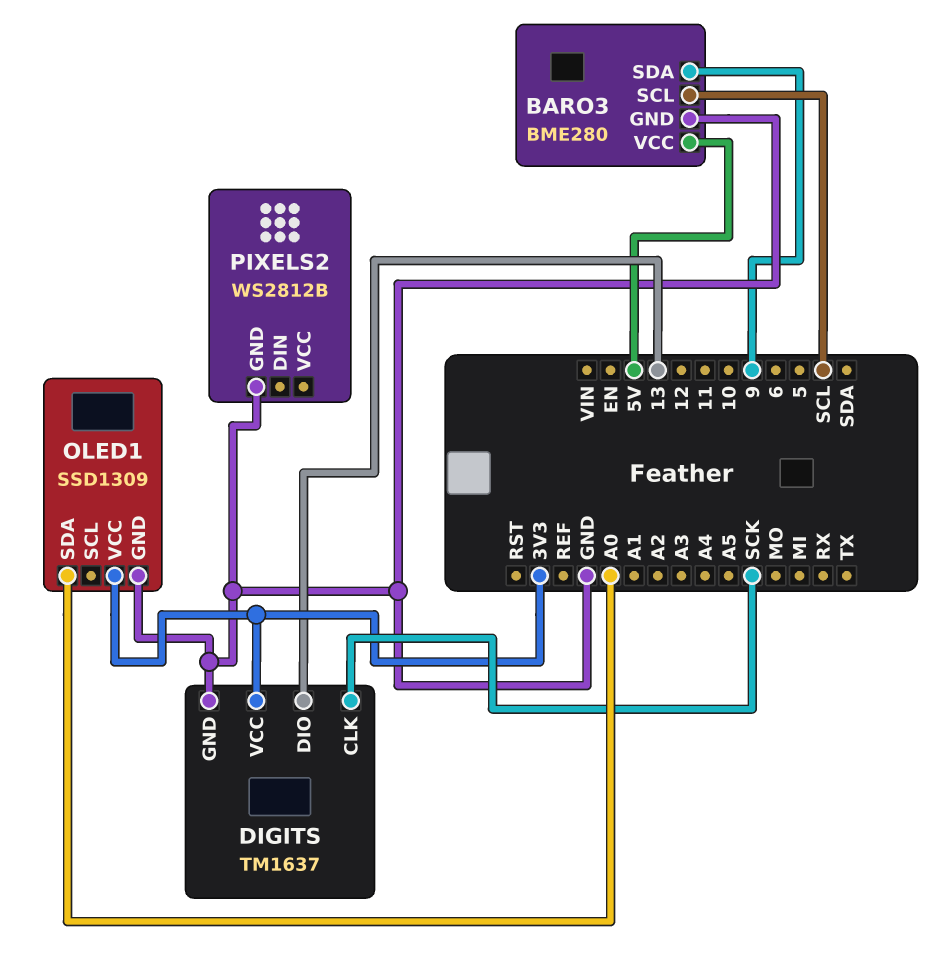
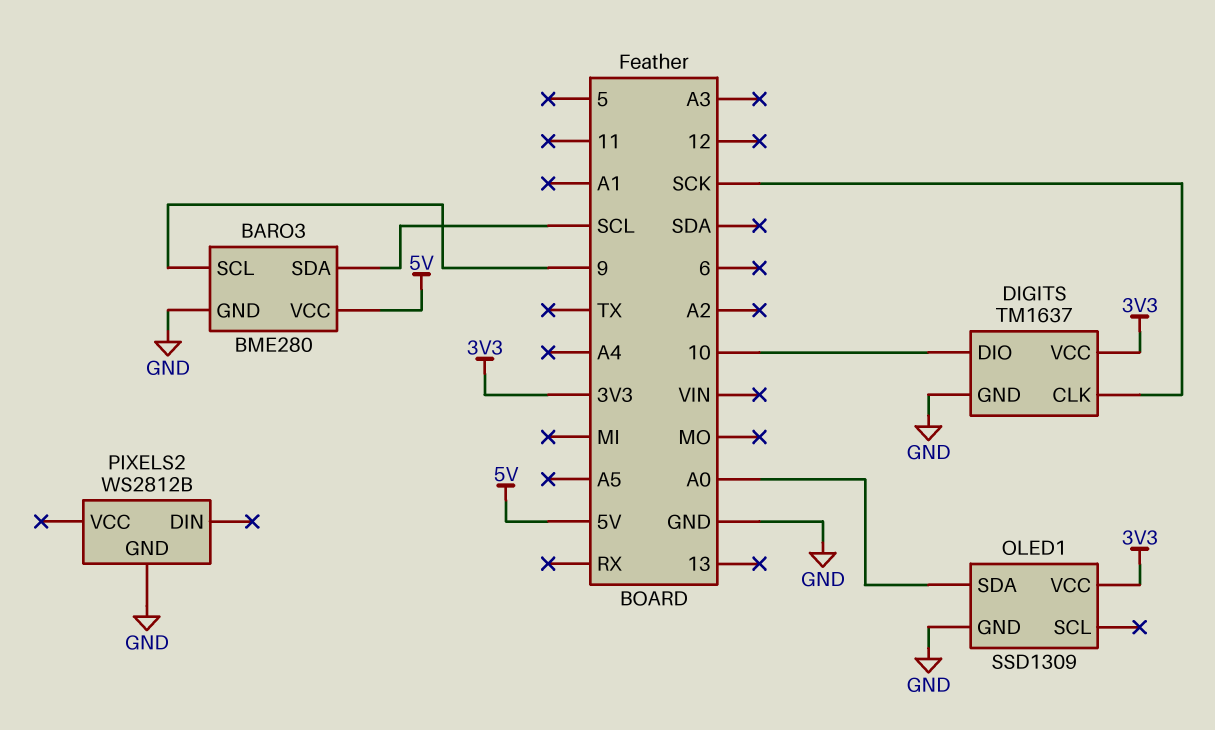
BARO3 pin SCL: SCL -> 9
BARO3 pin SDA: 9 -> SCL
DIGITS pin DIO: 13 -> 10

